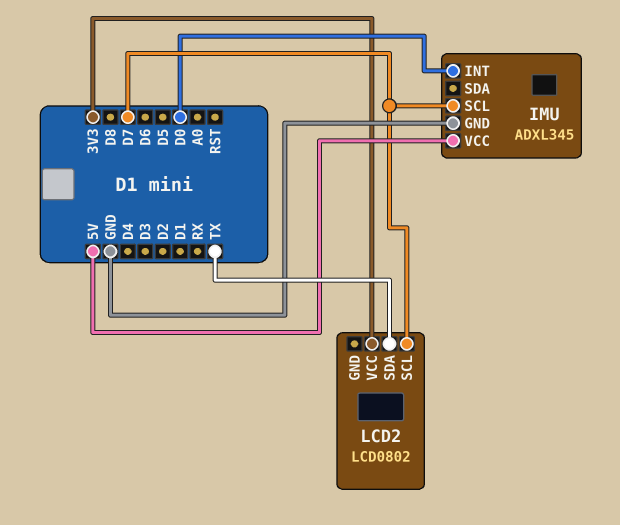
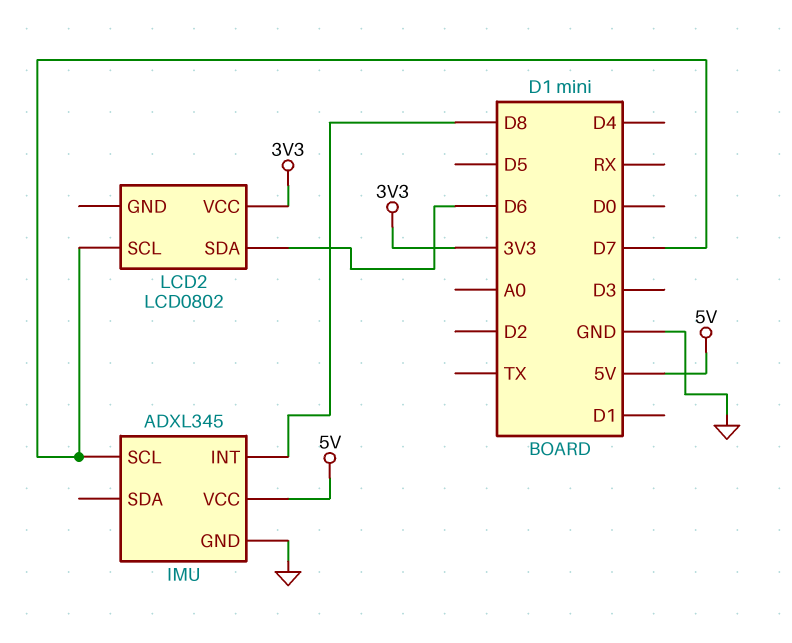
IMU pin INT: D0 -> D8
LCD2 pin SDA: TX -> D6

